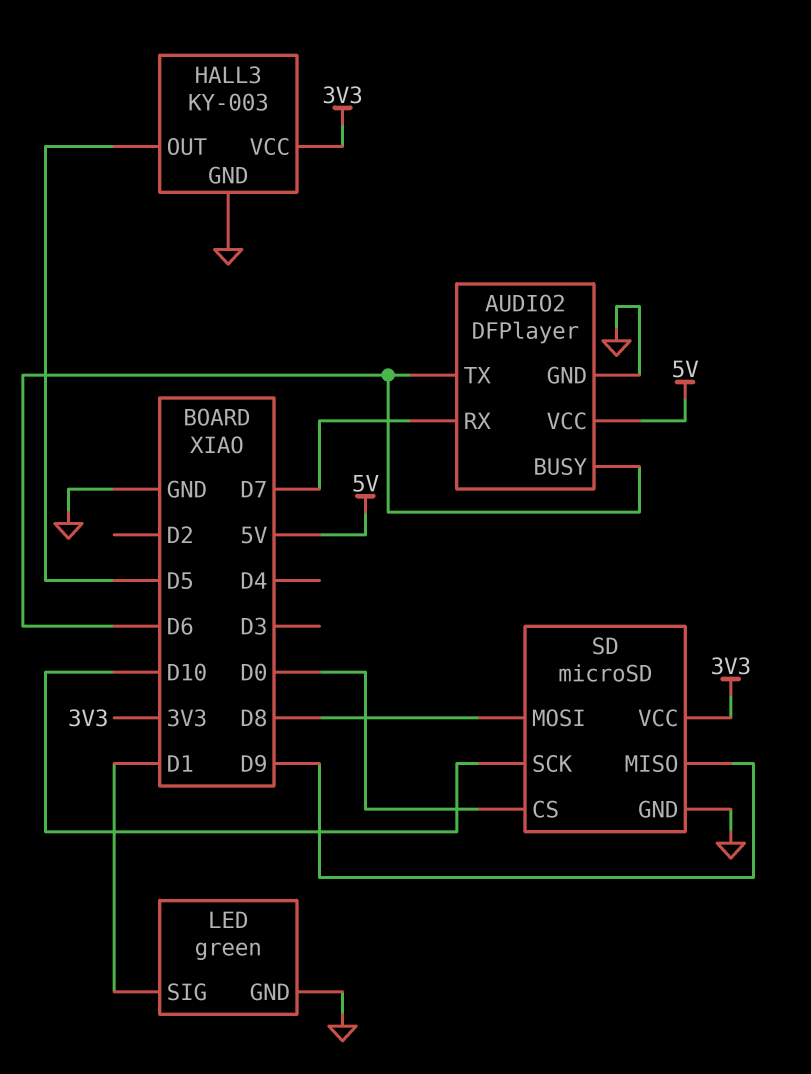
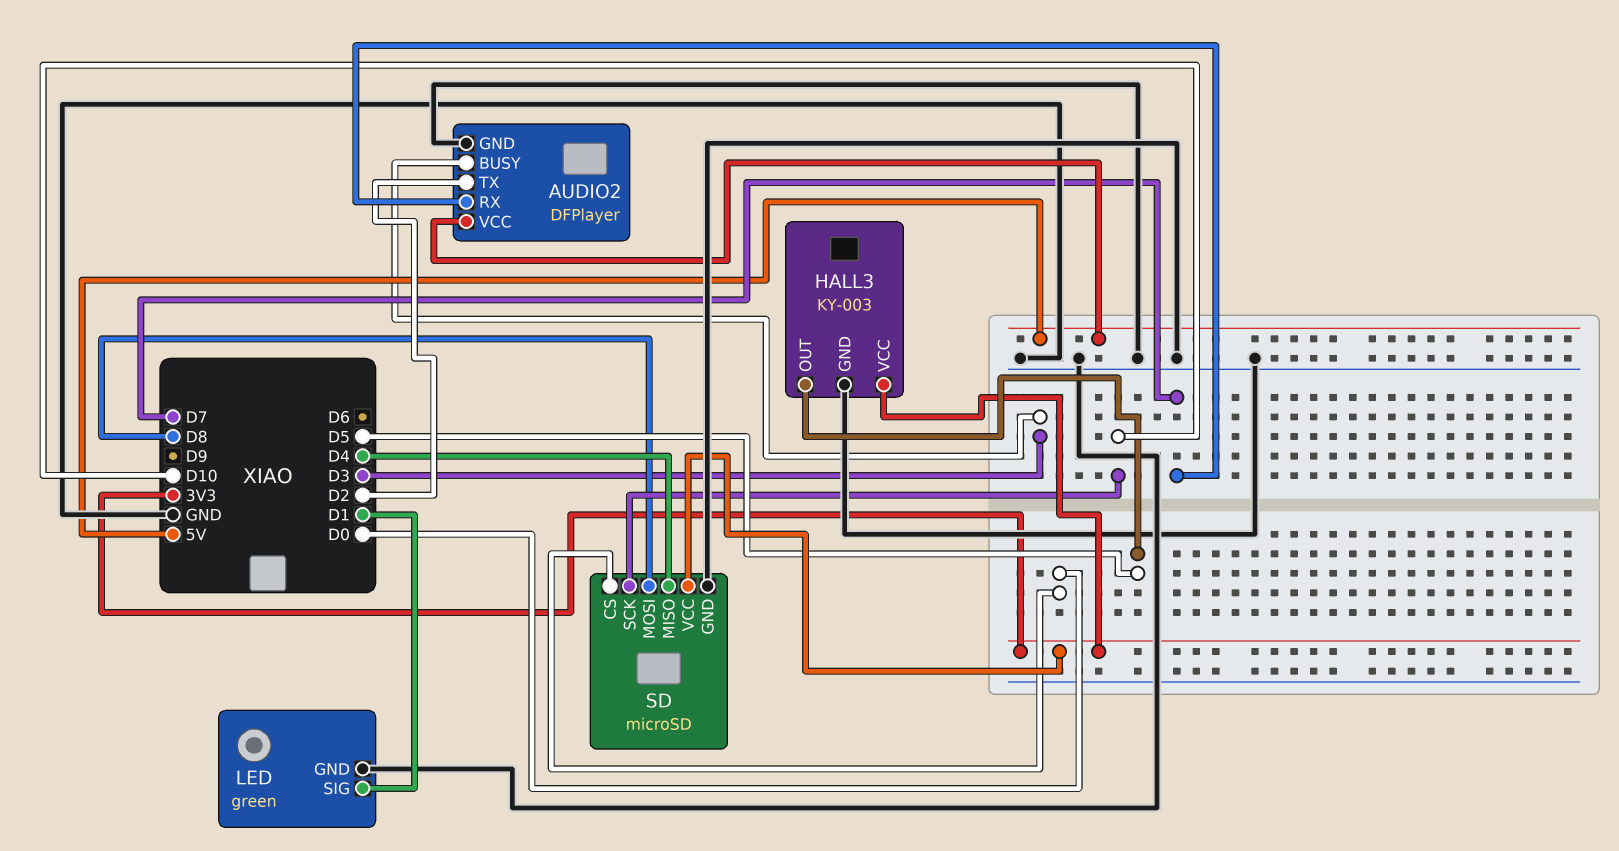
AUDIO2 pin BUSY: D6 -> D3
AUDIO2 pin TX: D6 -> D2
SD pin MISO: D9 -> D4

